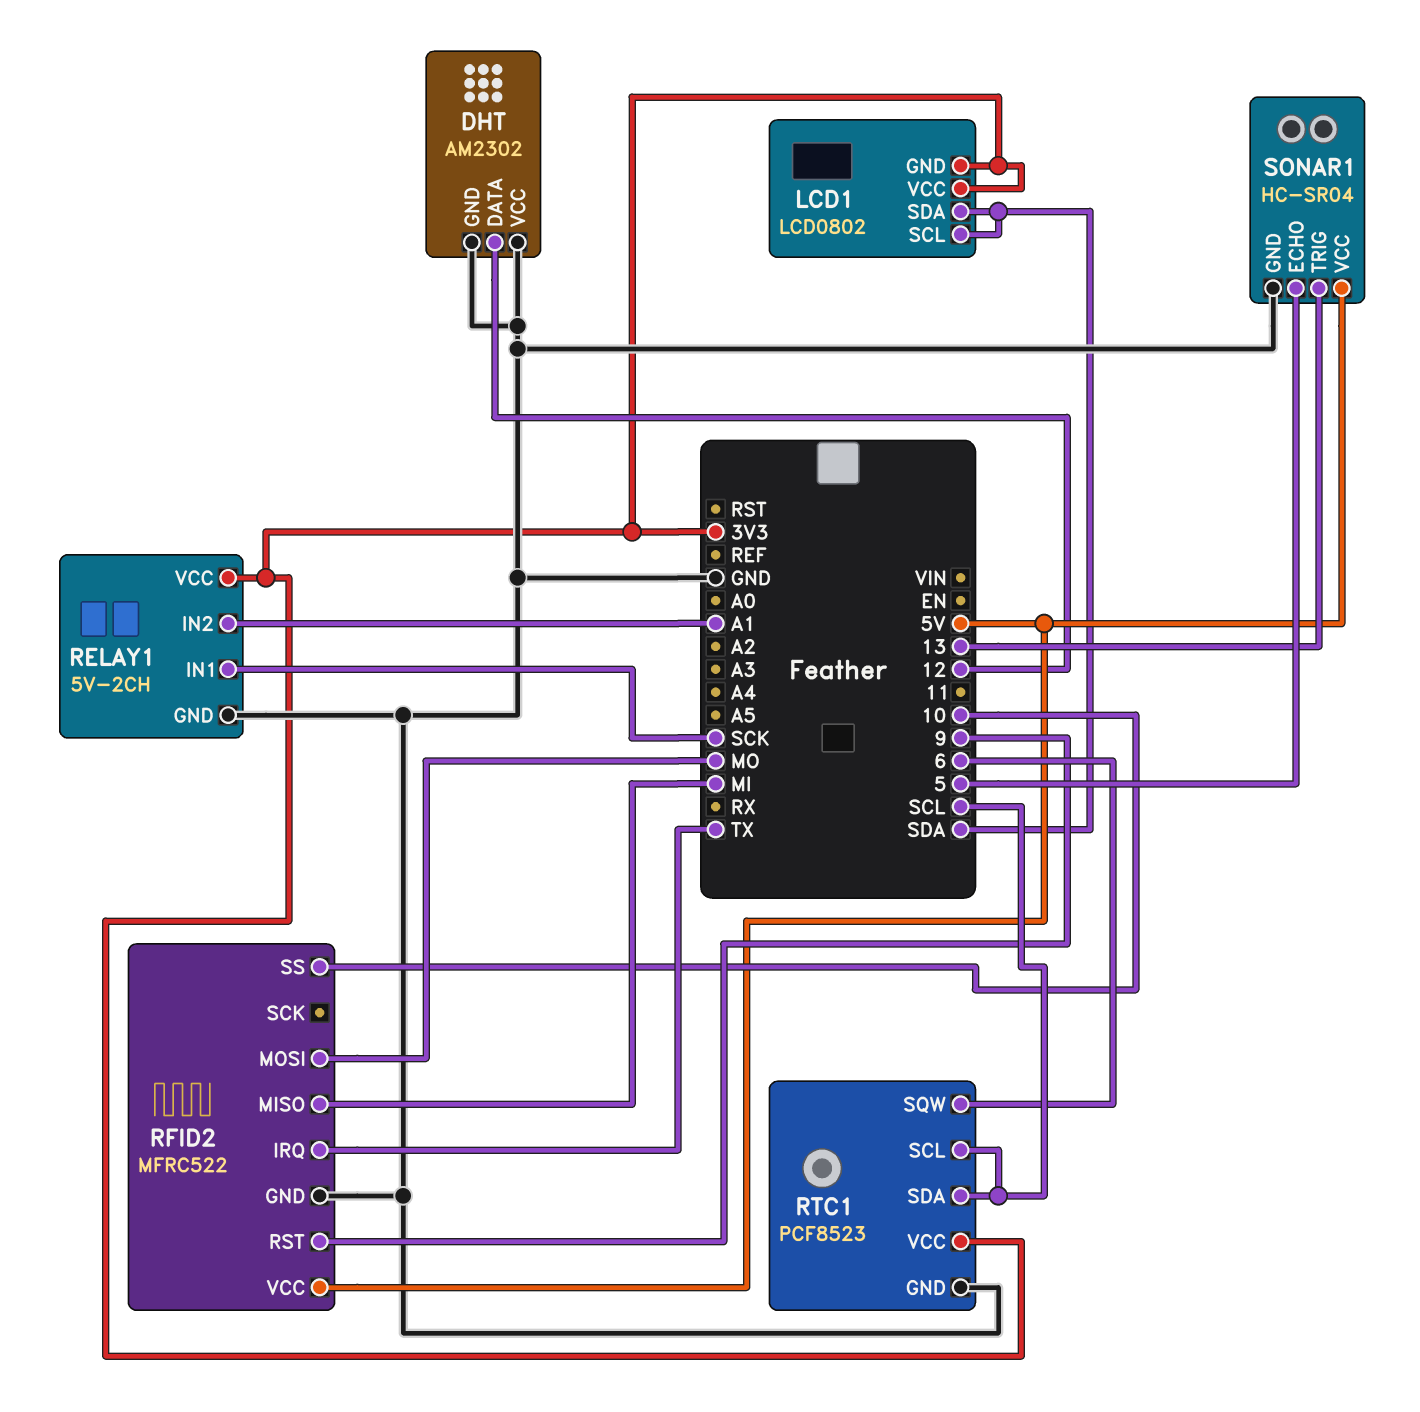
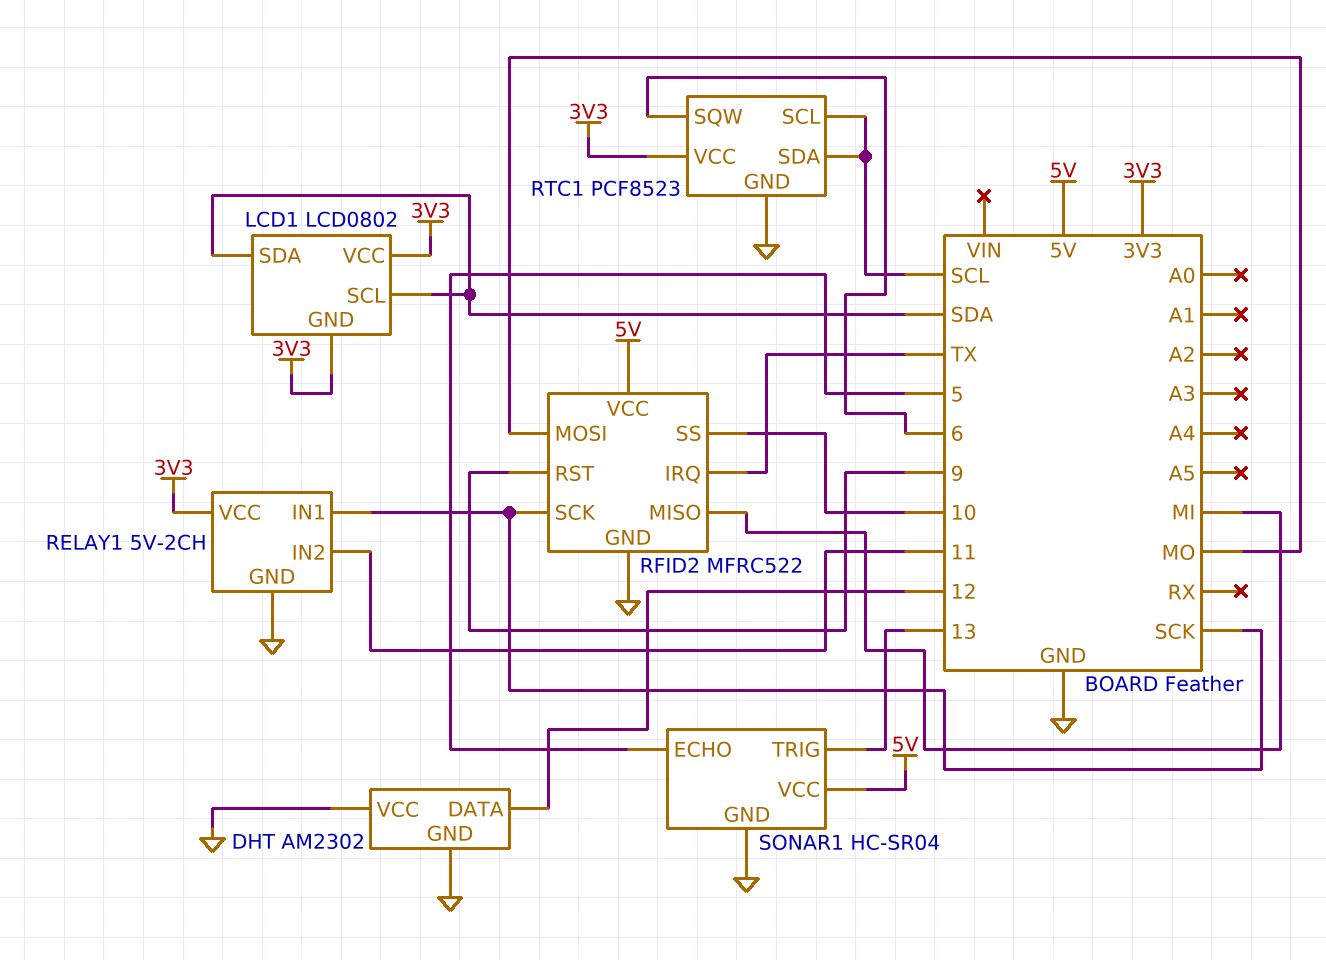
RELAY1 pin IN2: A1 -> 11
RFID2 pin SCK: none -> SCK

